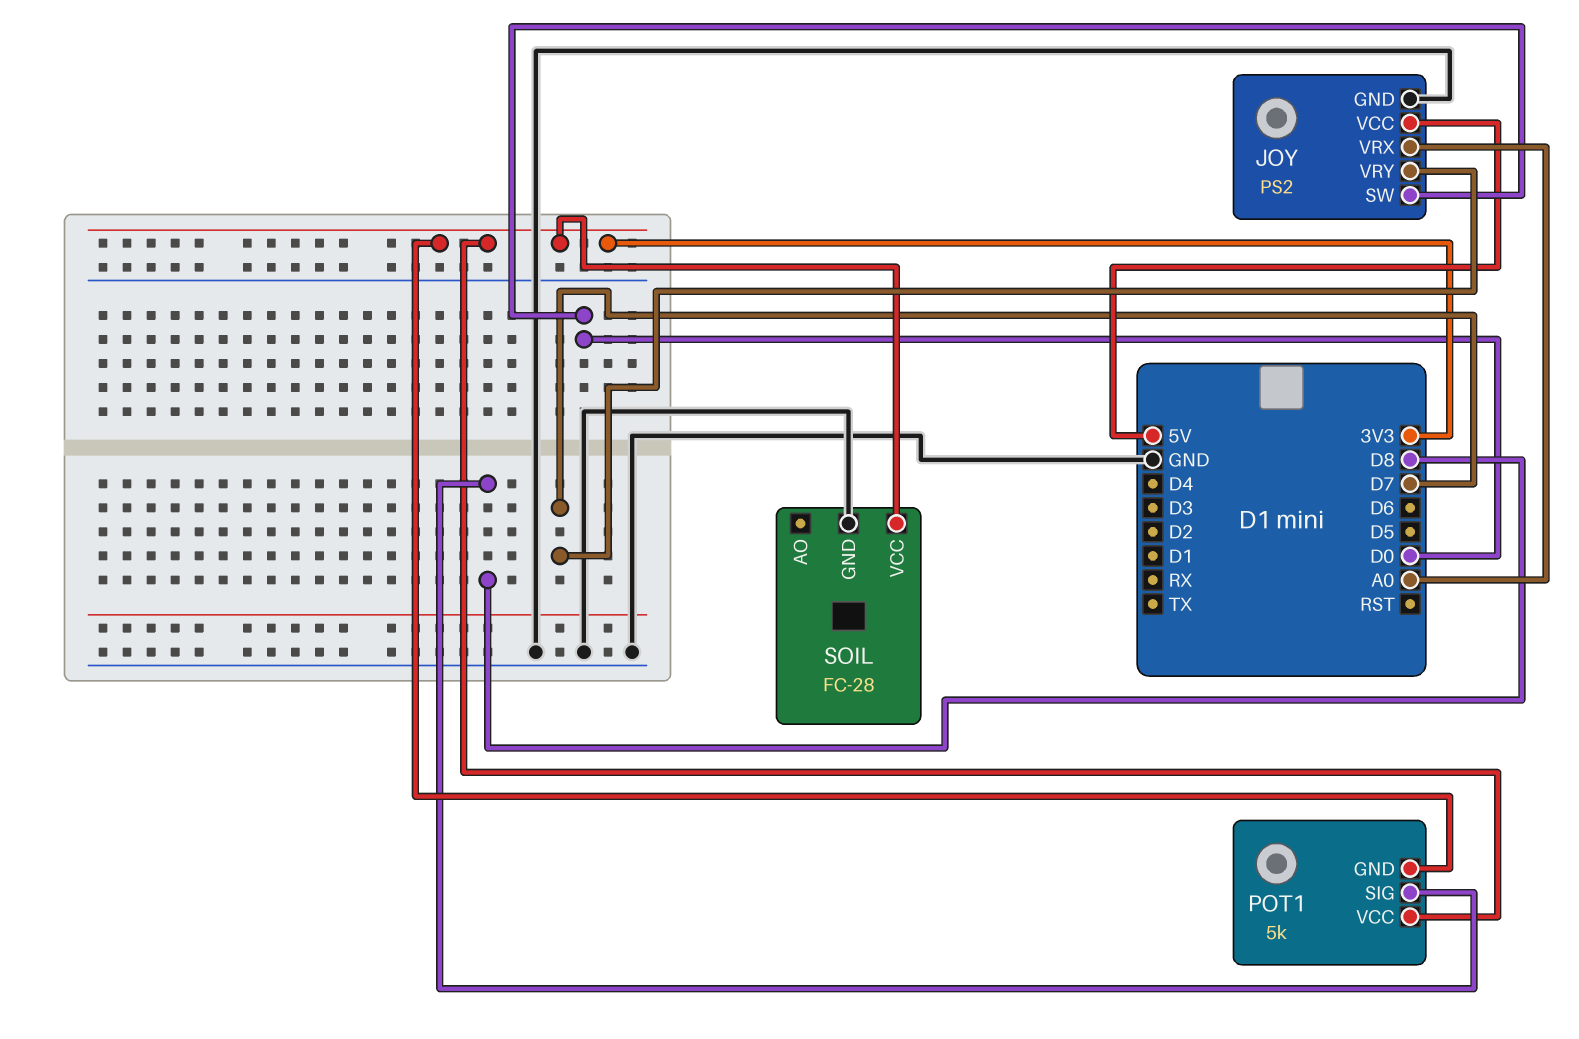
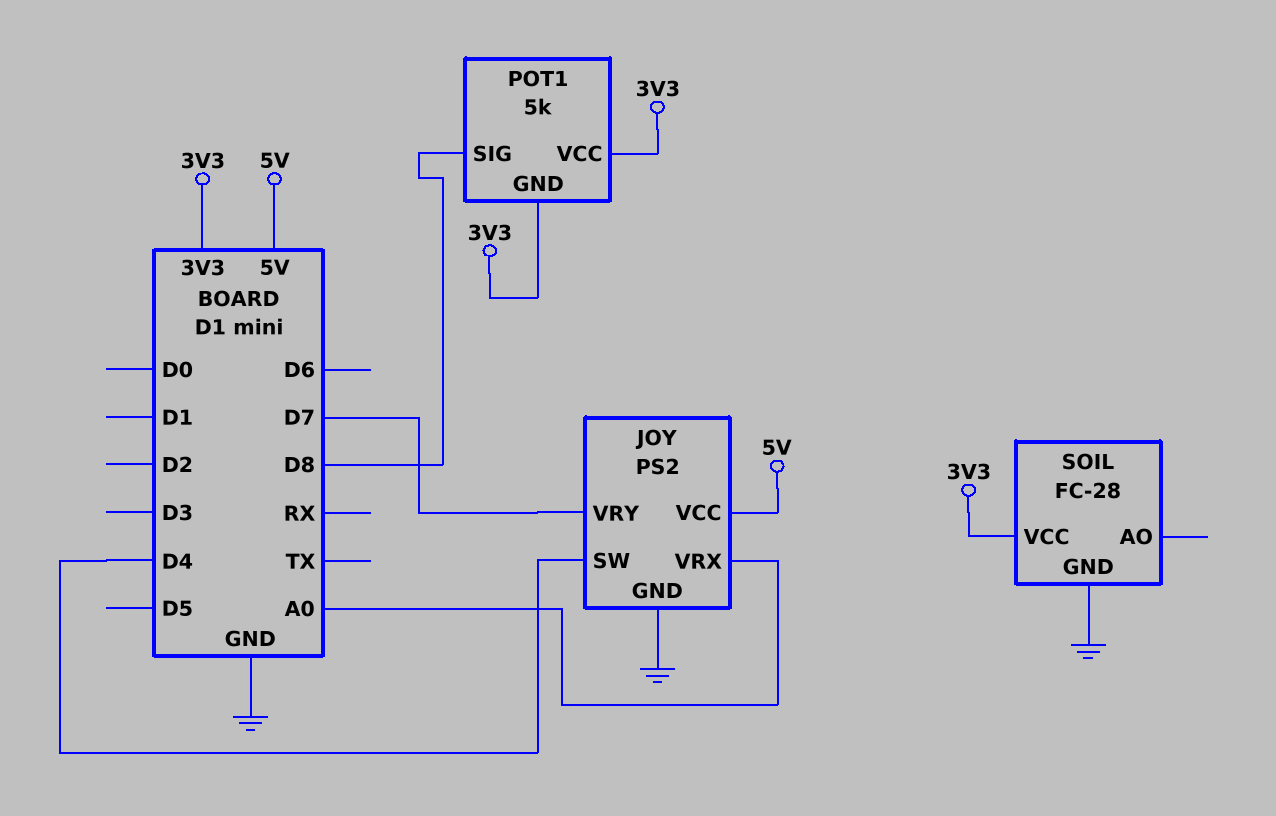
JOY pin SW: D0 -> D4

